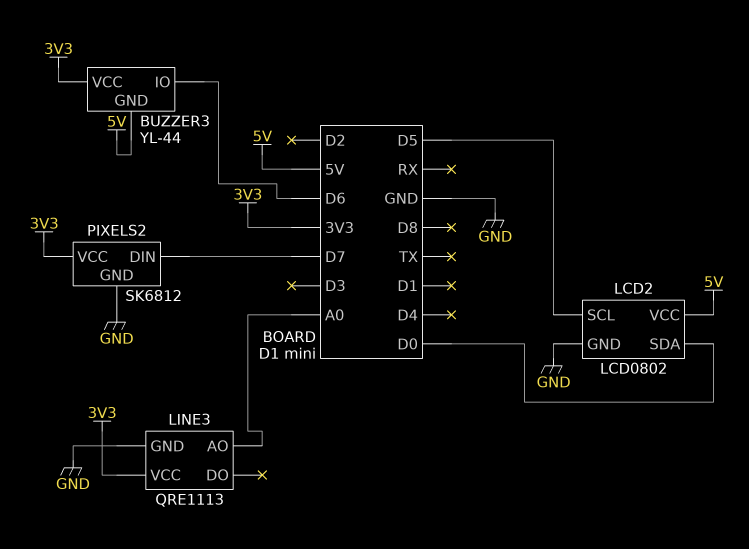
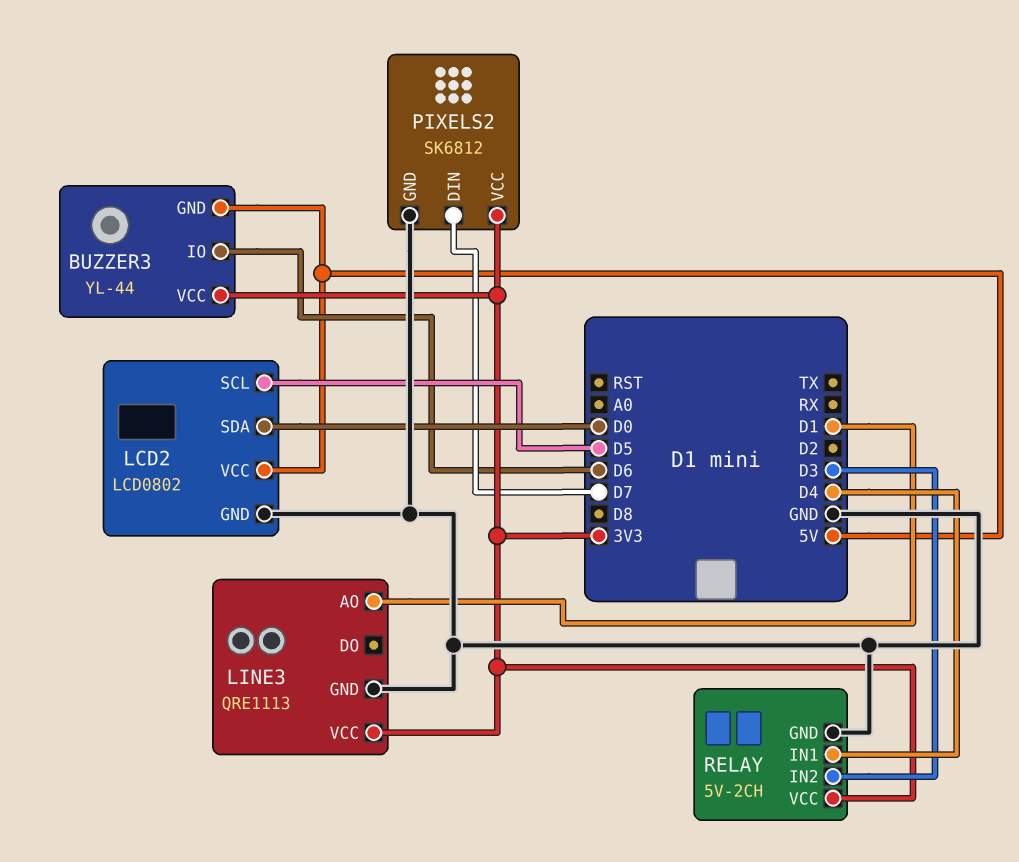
LINE3 pin AO: A0 -> D1
RELAY: none -> 5V-2CH
RELAY pin GND: none -> GND
RELAY pin IN1: none -> D4
RELAY pin IN2: none -> D3
RELAY pin VCC: none -> 3V3

